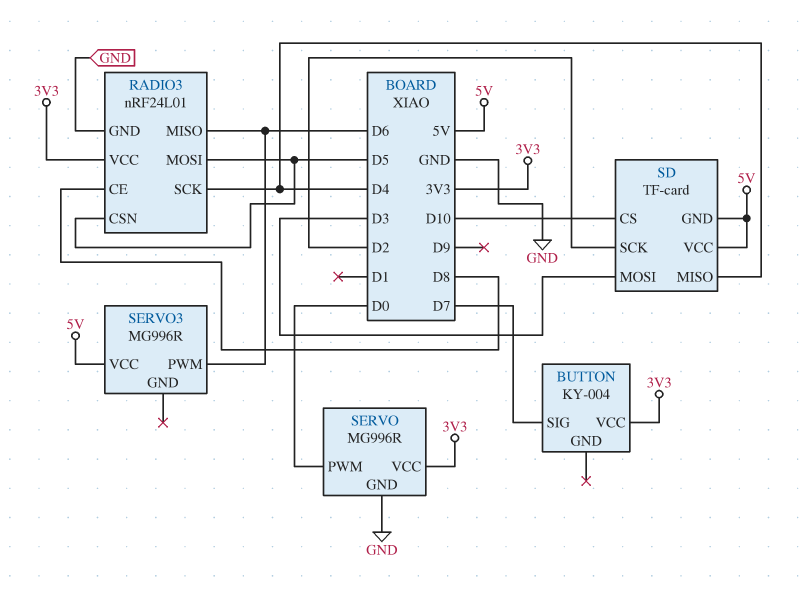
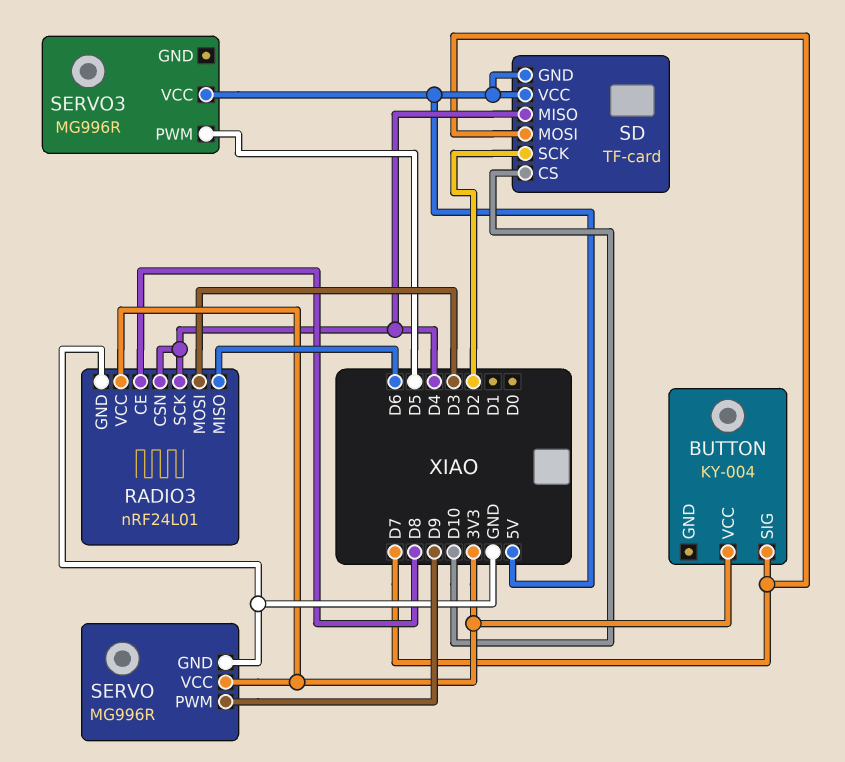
RADIO3 pin CSN: D5 -> D4
RADIO3 pin MOSI: D5 -> D3
SD pin MOSI: D3 -> D7
SERVO pin PWM: D0 -> D9
SERVO3 pin PWM: D6 -> D5

